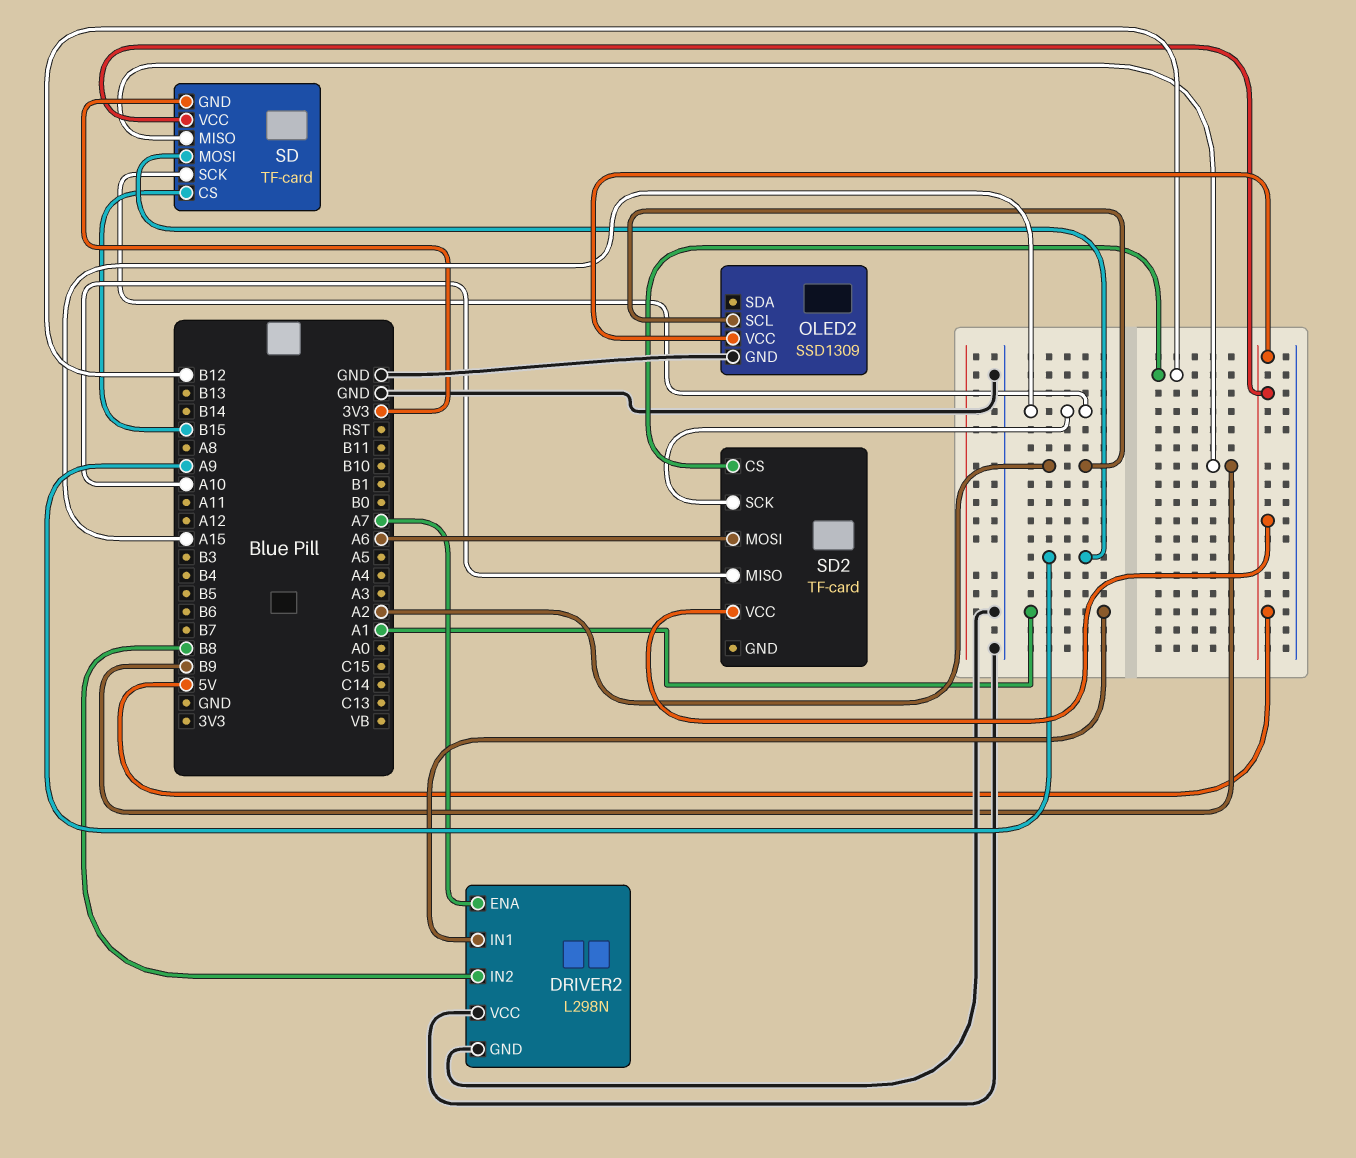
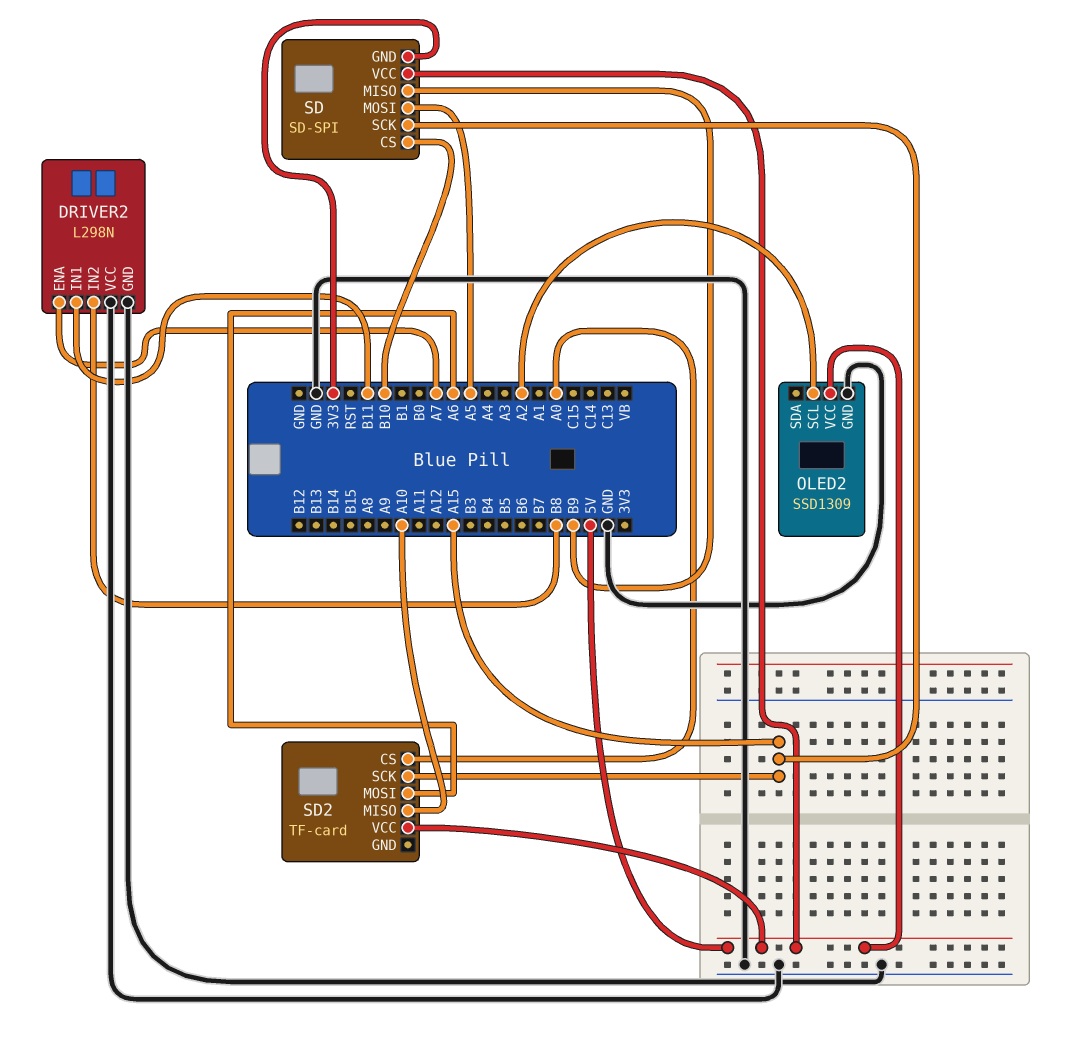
DRIVER2 pin IN1: A1 -> B11
SD: TF-card -> SD-SPI
SD pin CS: B15 -> B10
SD pin MOSI: A9 -> A5
SD2 pin CS: B12 -> A0

